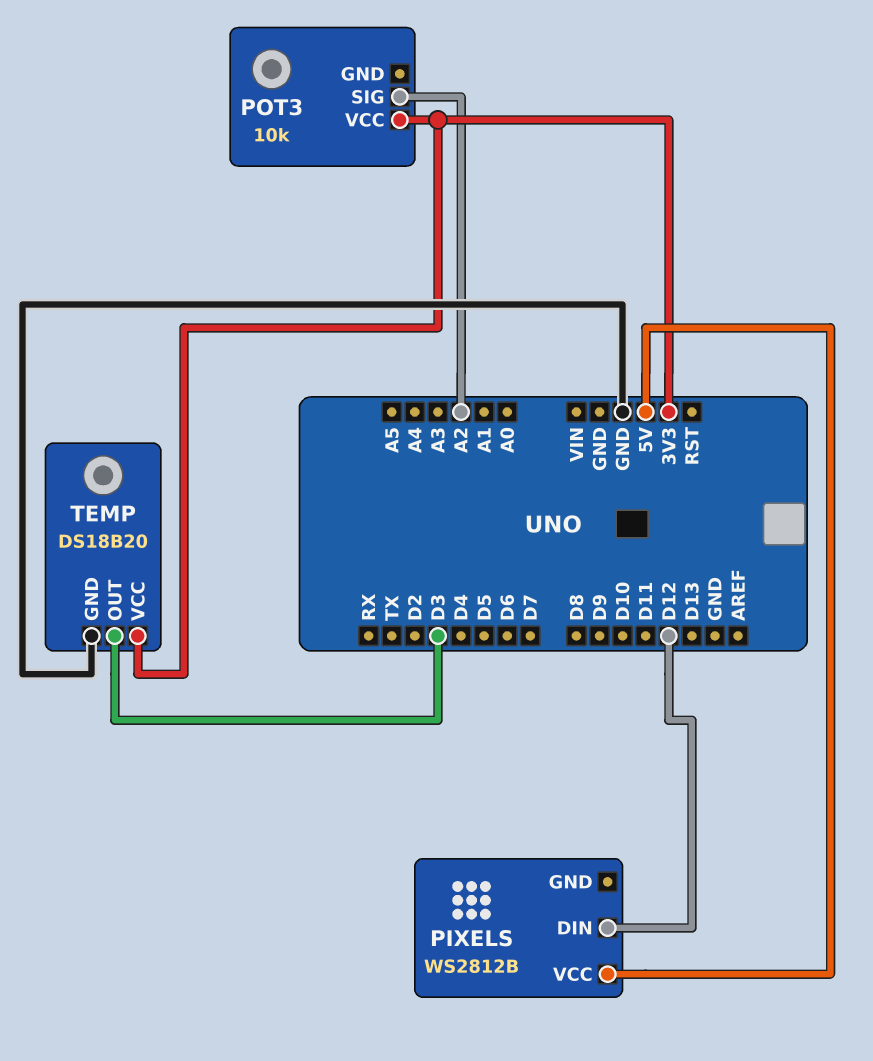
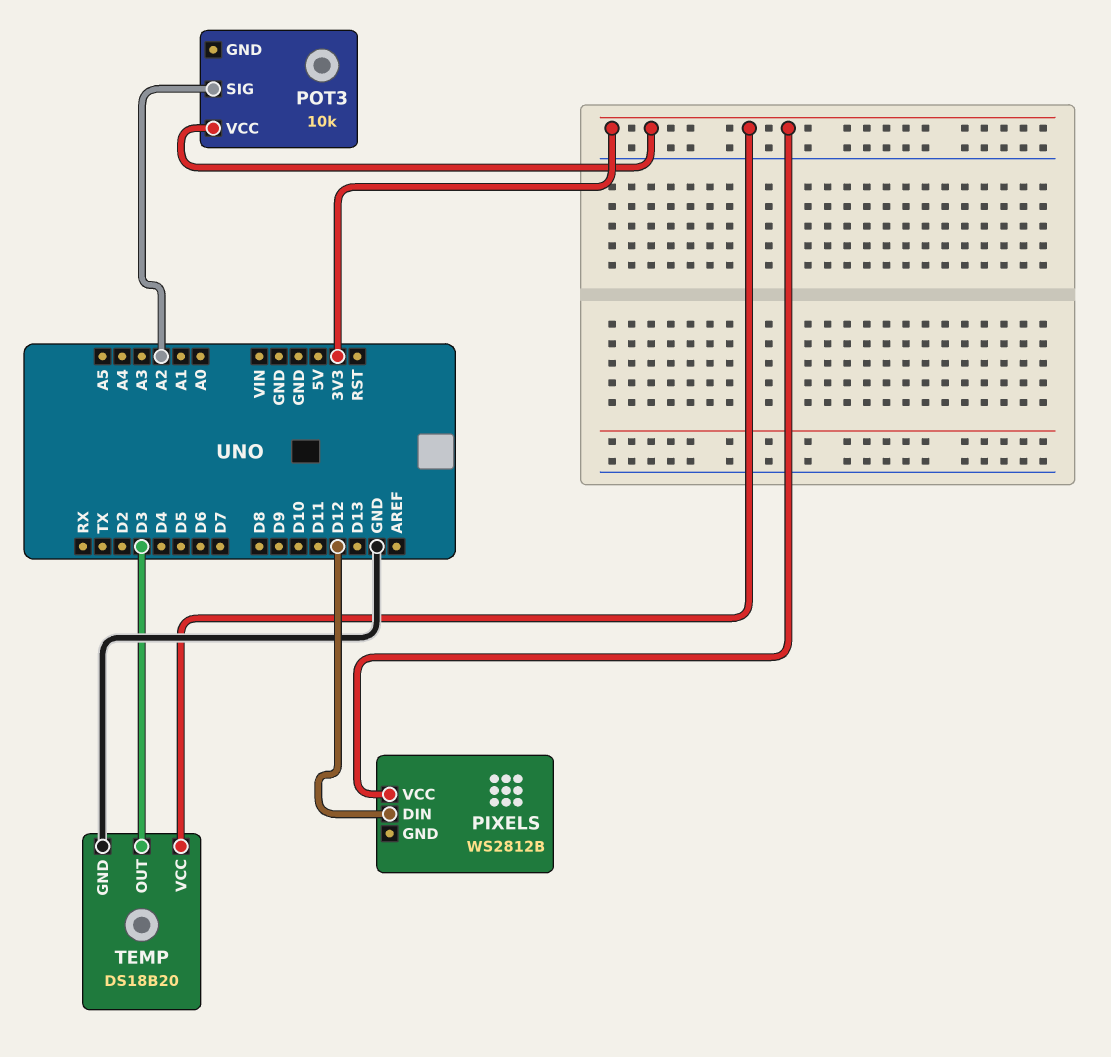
PIXELS pin VCC: 5V -> 3V3

